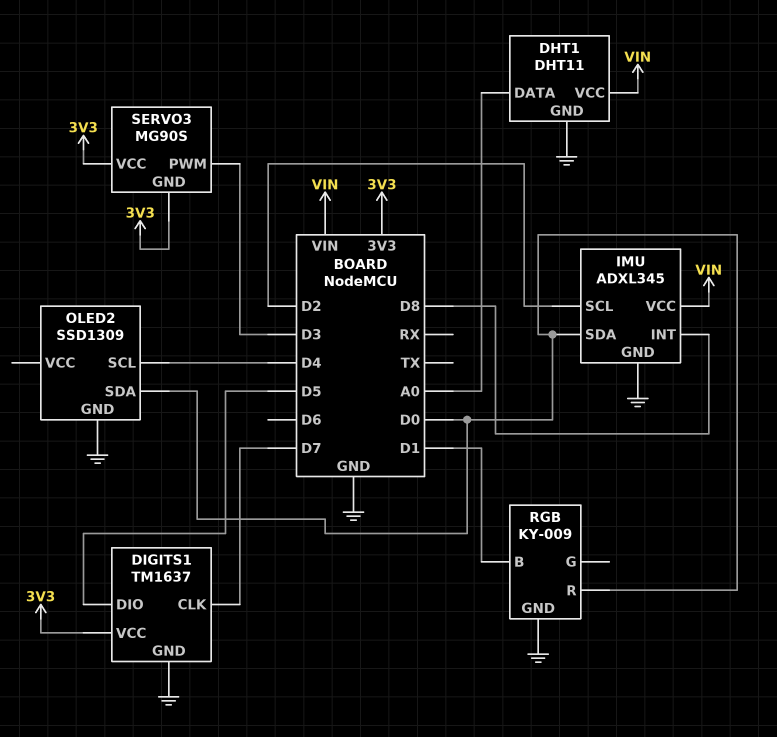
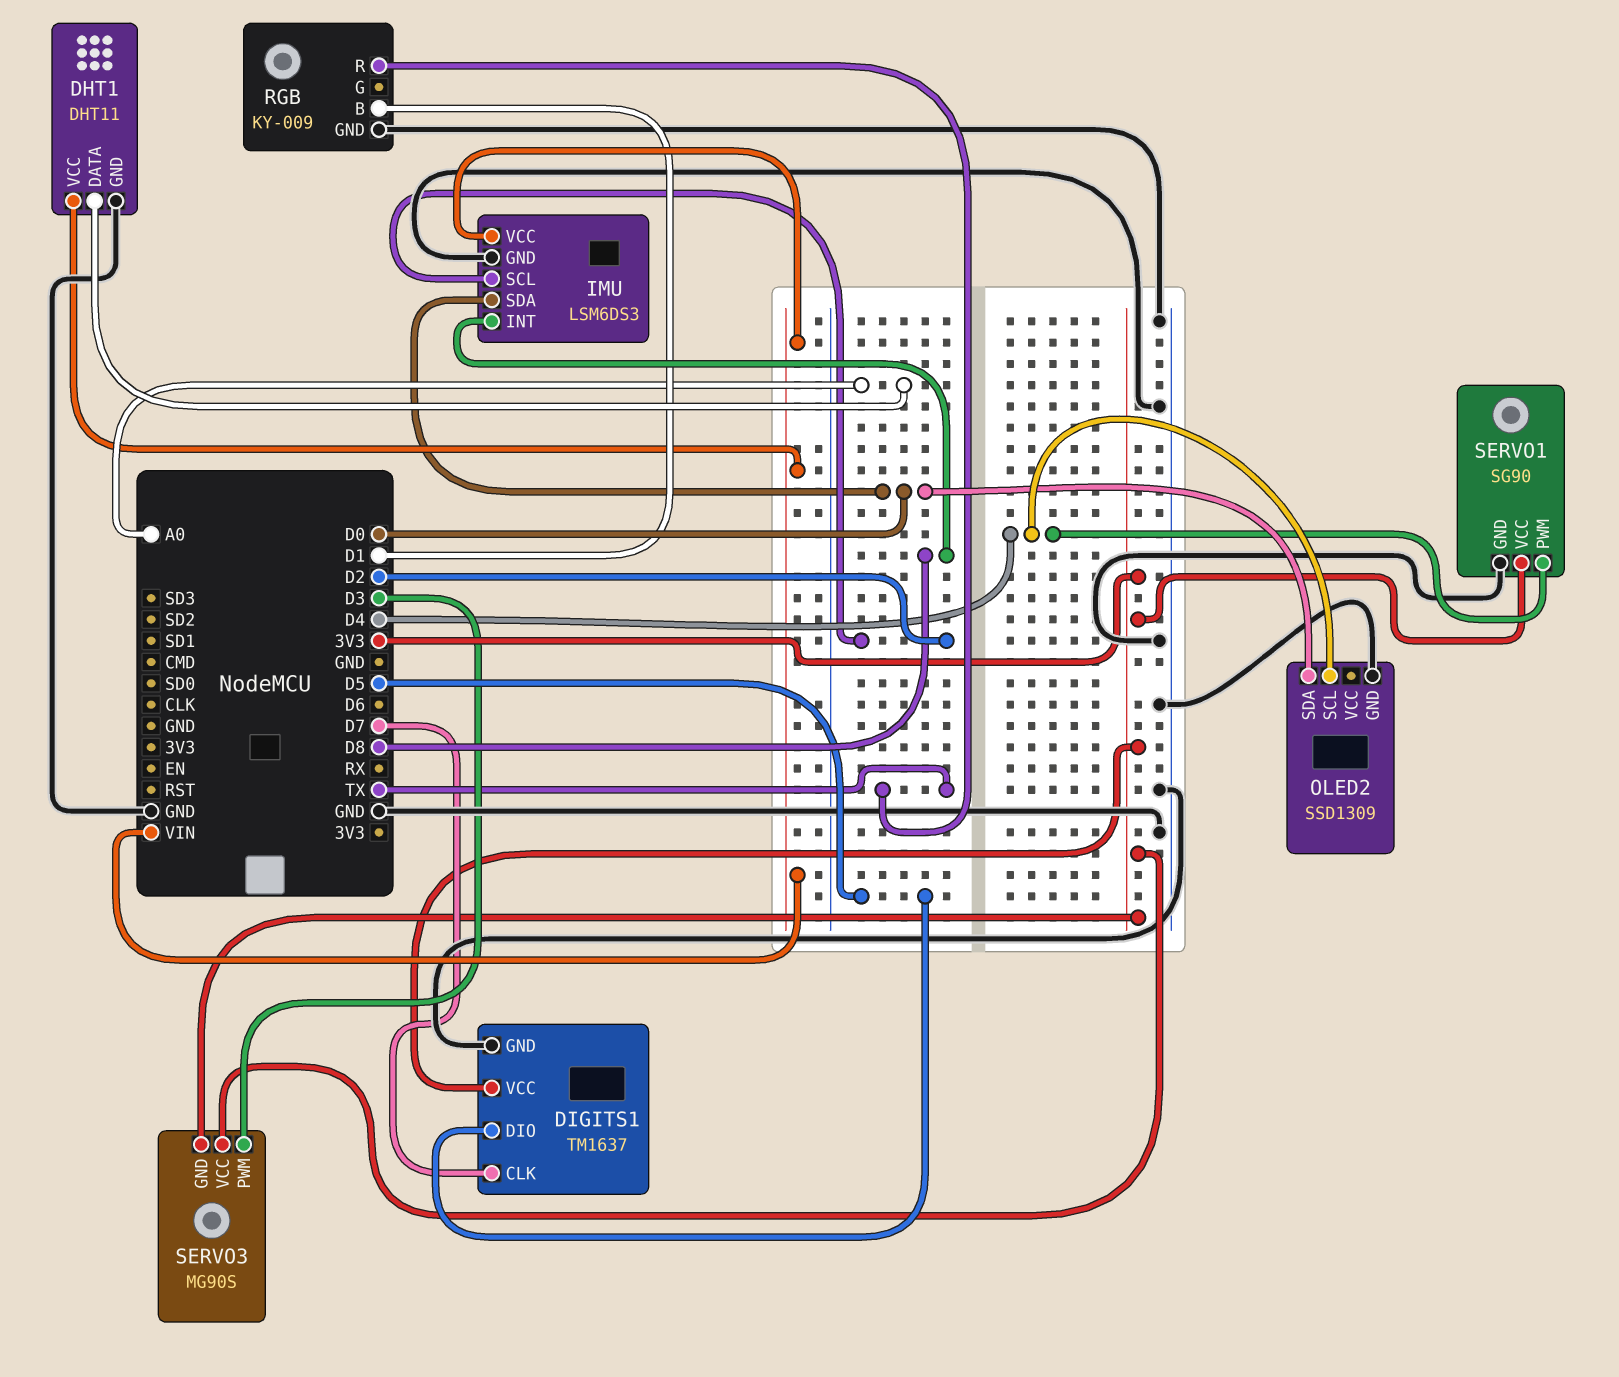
IMU: ADXL345 -> LSM6DS3
RGB pin R: D0 -> TX
SERVO1: none -> SG90
SERVO1 pin GND: none -> GND
SERVO1 pin PWM: none -> D4
SERVO1 pin VCC: none -> 3V3

